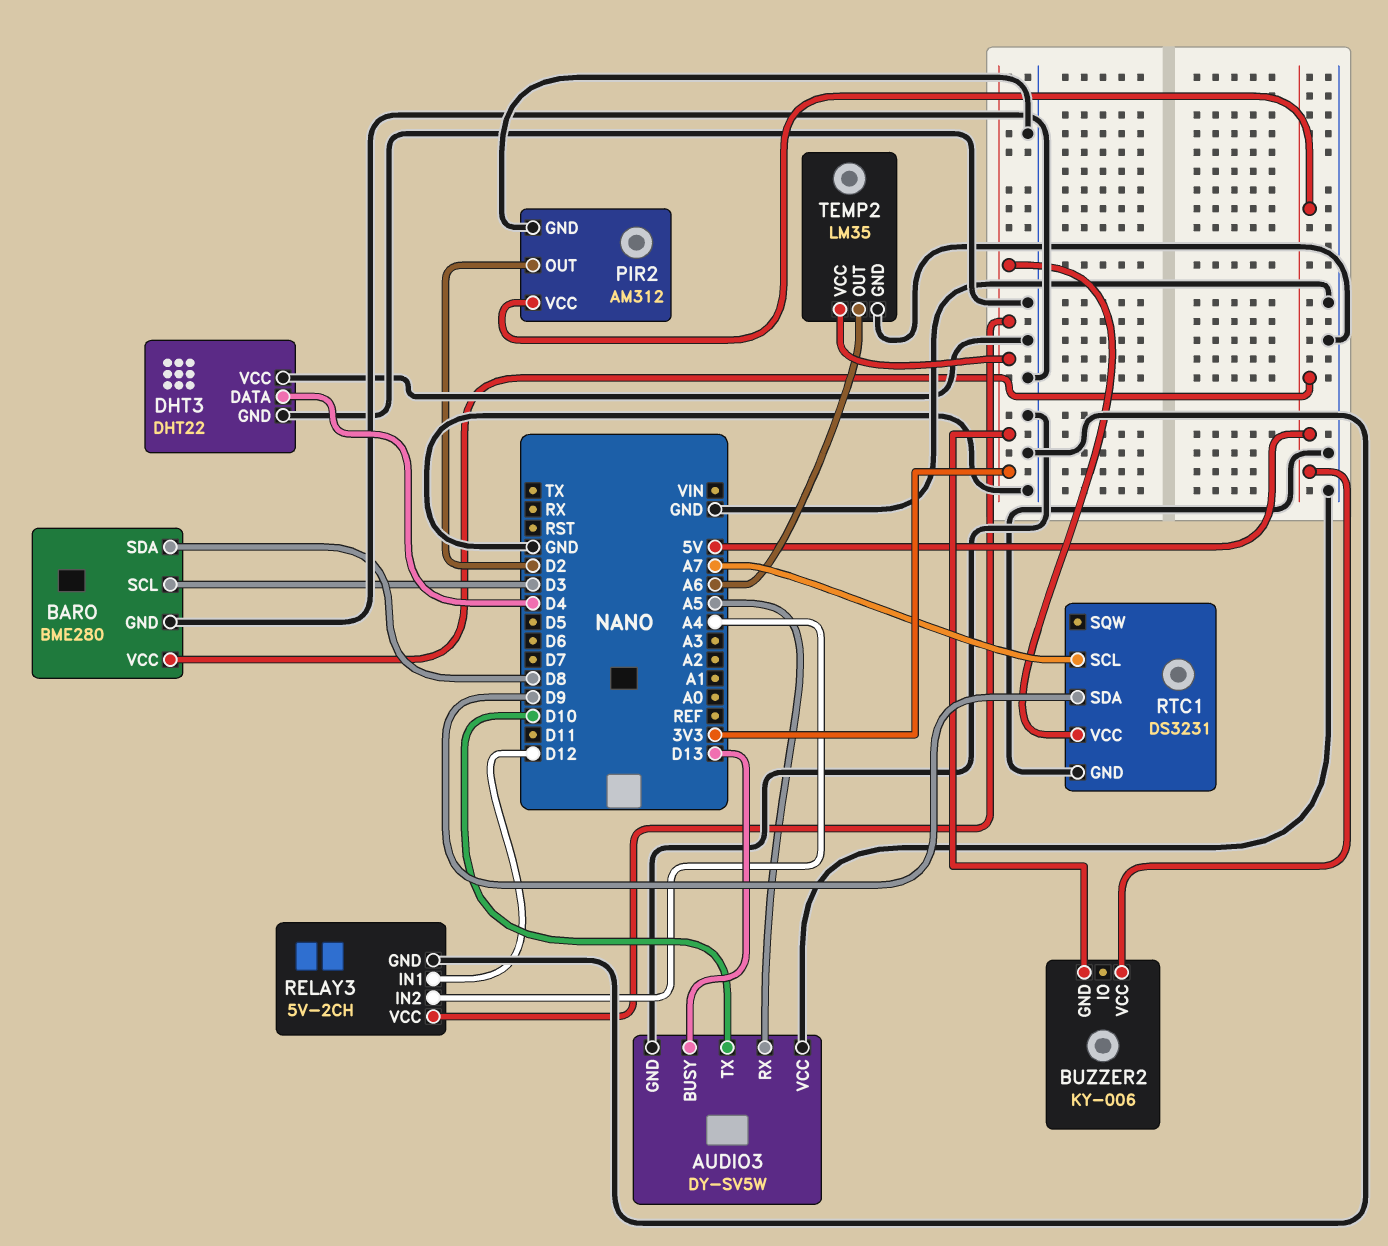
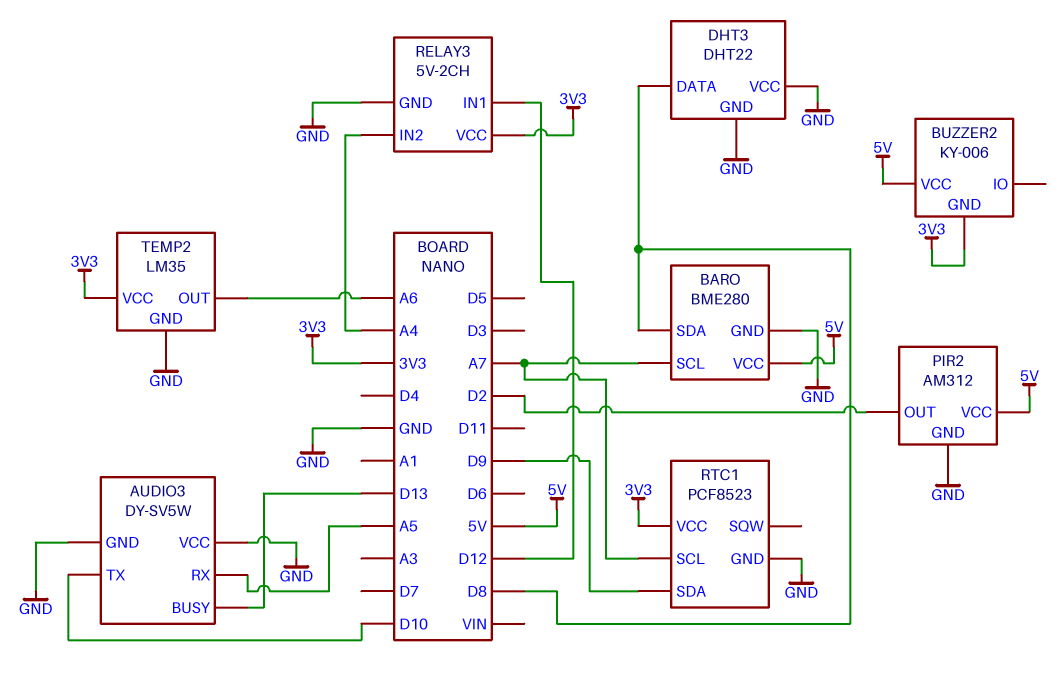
BARO pin SCL: D3 -> A7
DHT3 pin DATA: D4 -> D8
RTC1: DS3231 -> PCF8523

